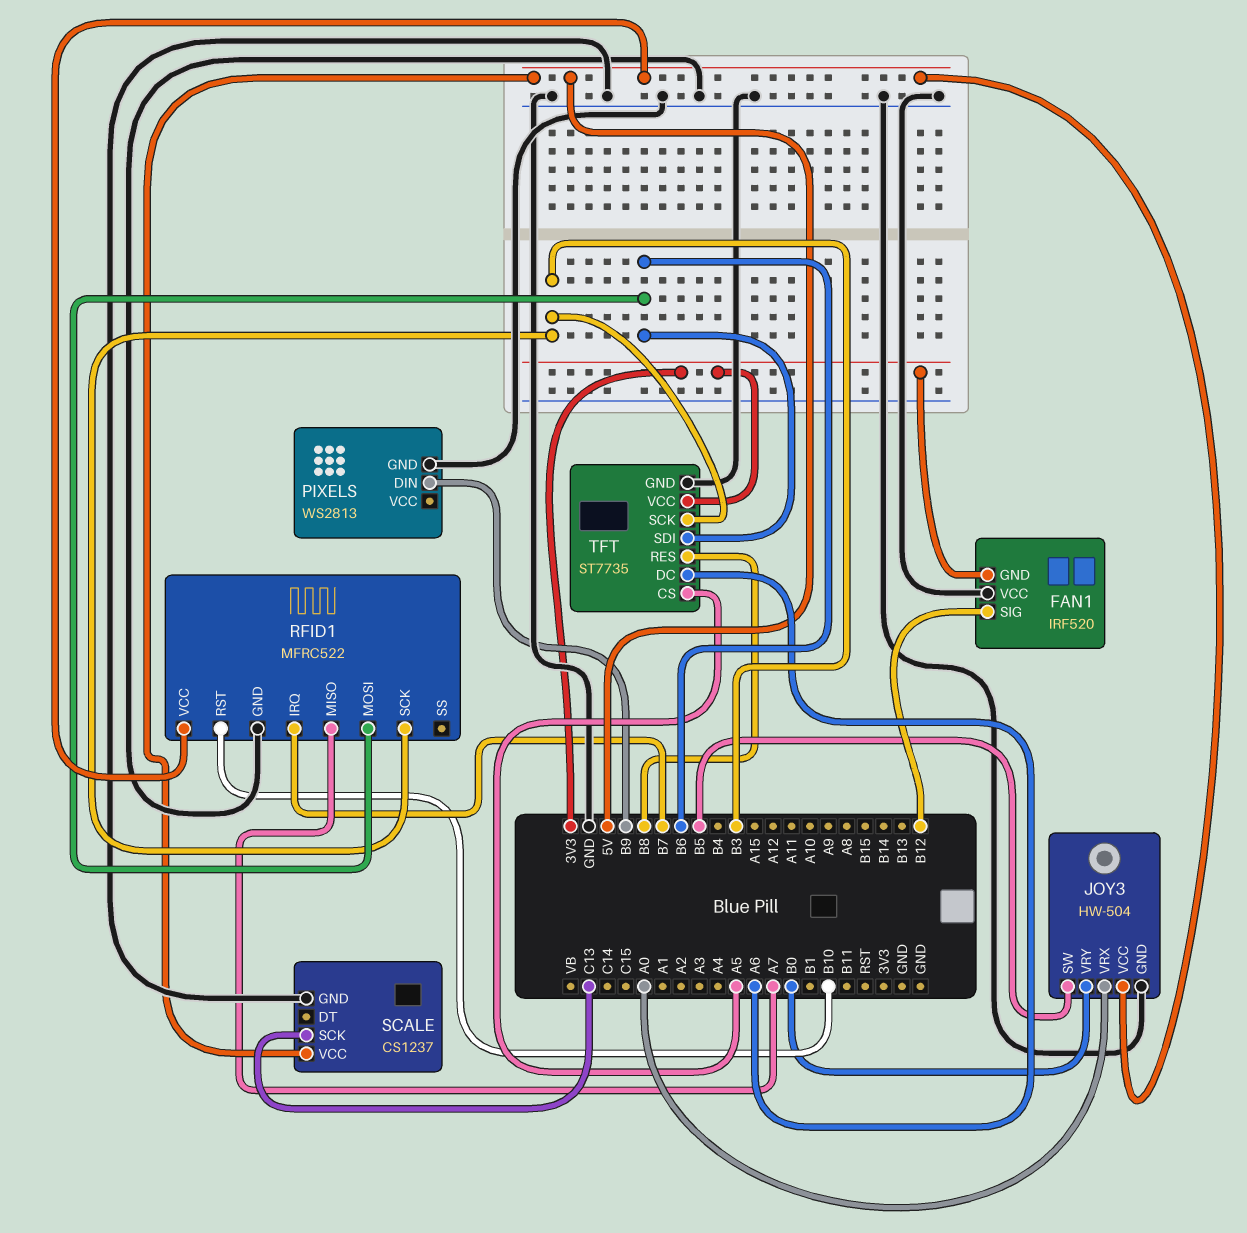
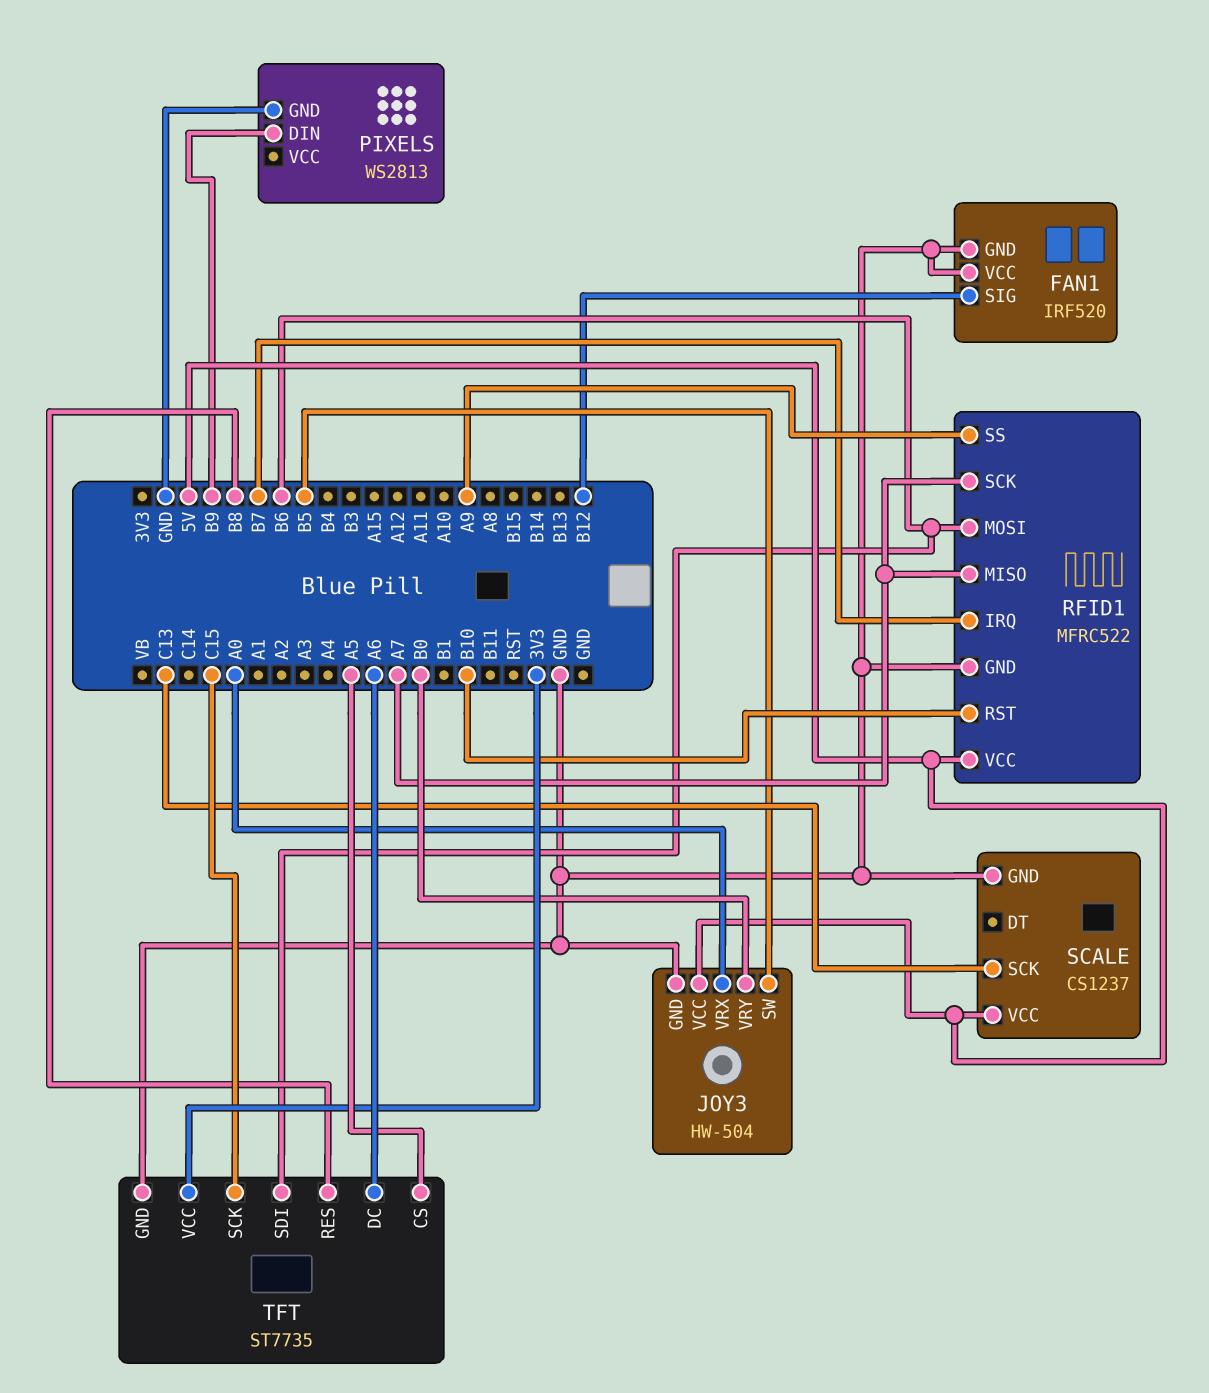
FAN1 pin GND: 3V3 -> GND
RFID1 pin SCK: B3 -> A7
RFID1 pin SS: none -> A9
TFT pin SCK: B3 -> C15

